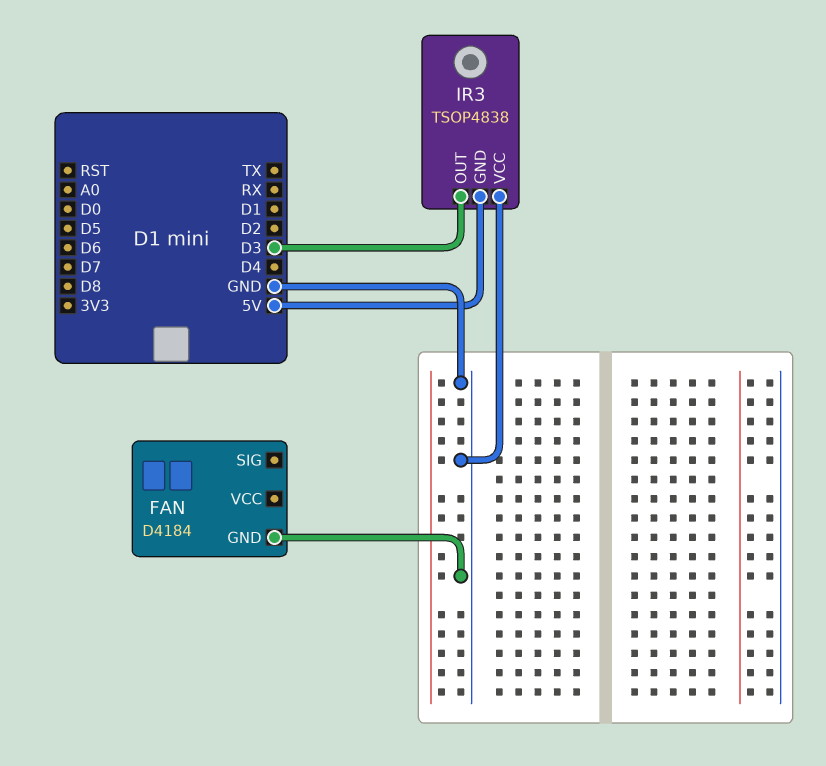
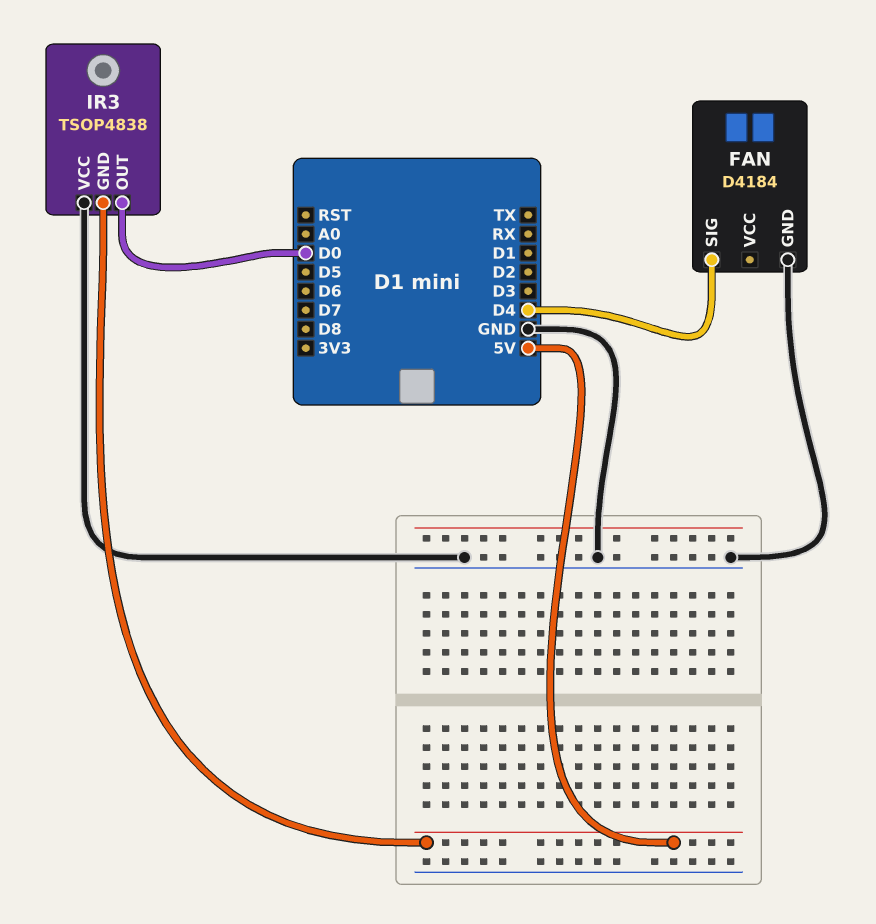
FAN pin SIG: none -> D4
IR3 pin OUT: D3 -> D0

